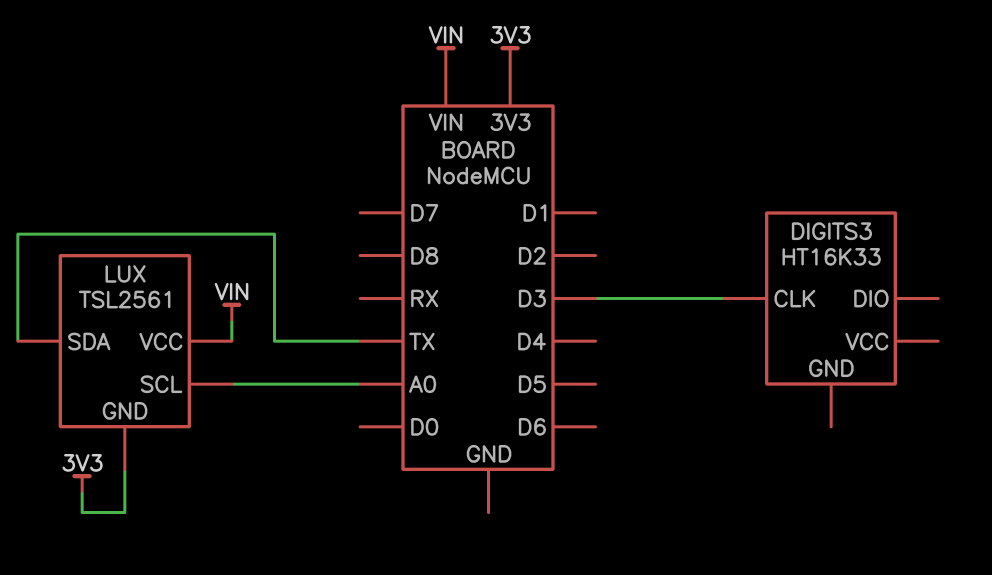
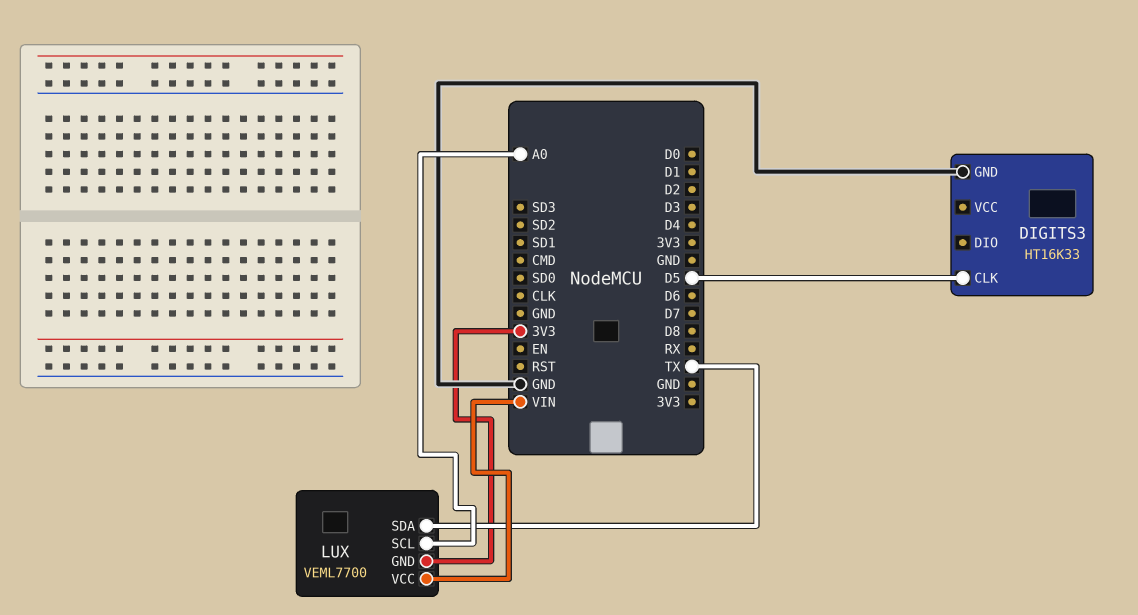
DIGITS3 pin CLK: D3 -> D5
DIGITS3 pin GND: none -> GND
LUX: TSL2561 -> VEML7700

